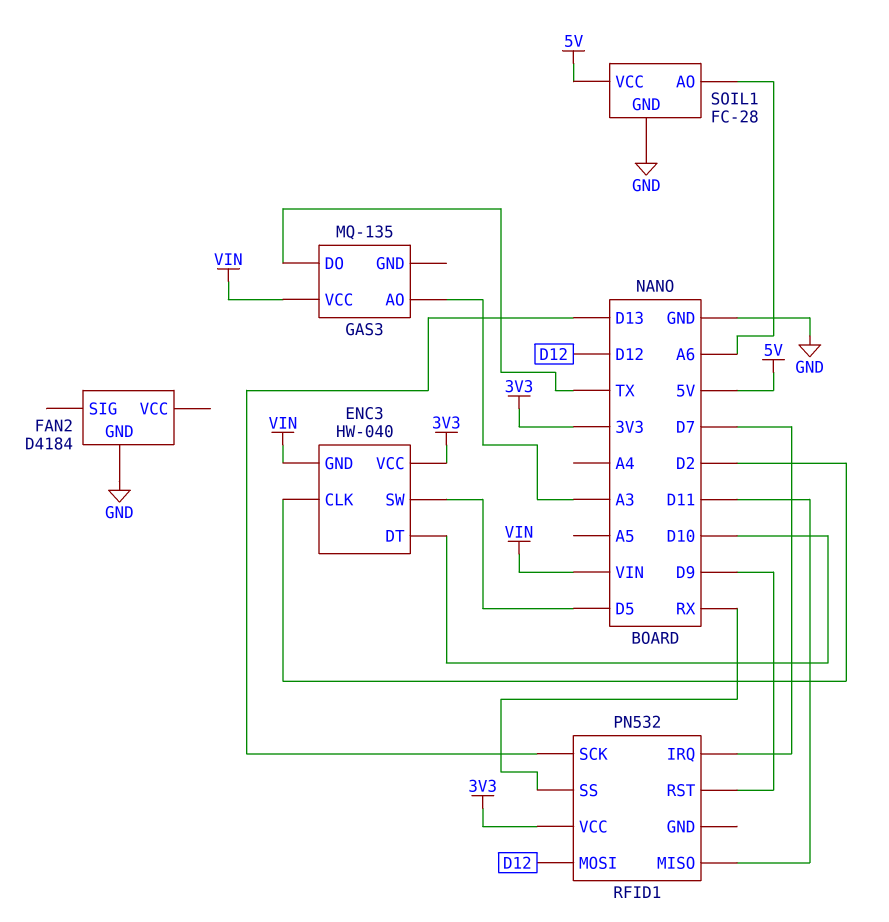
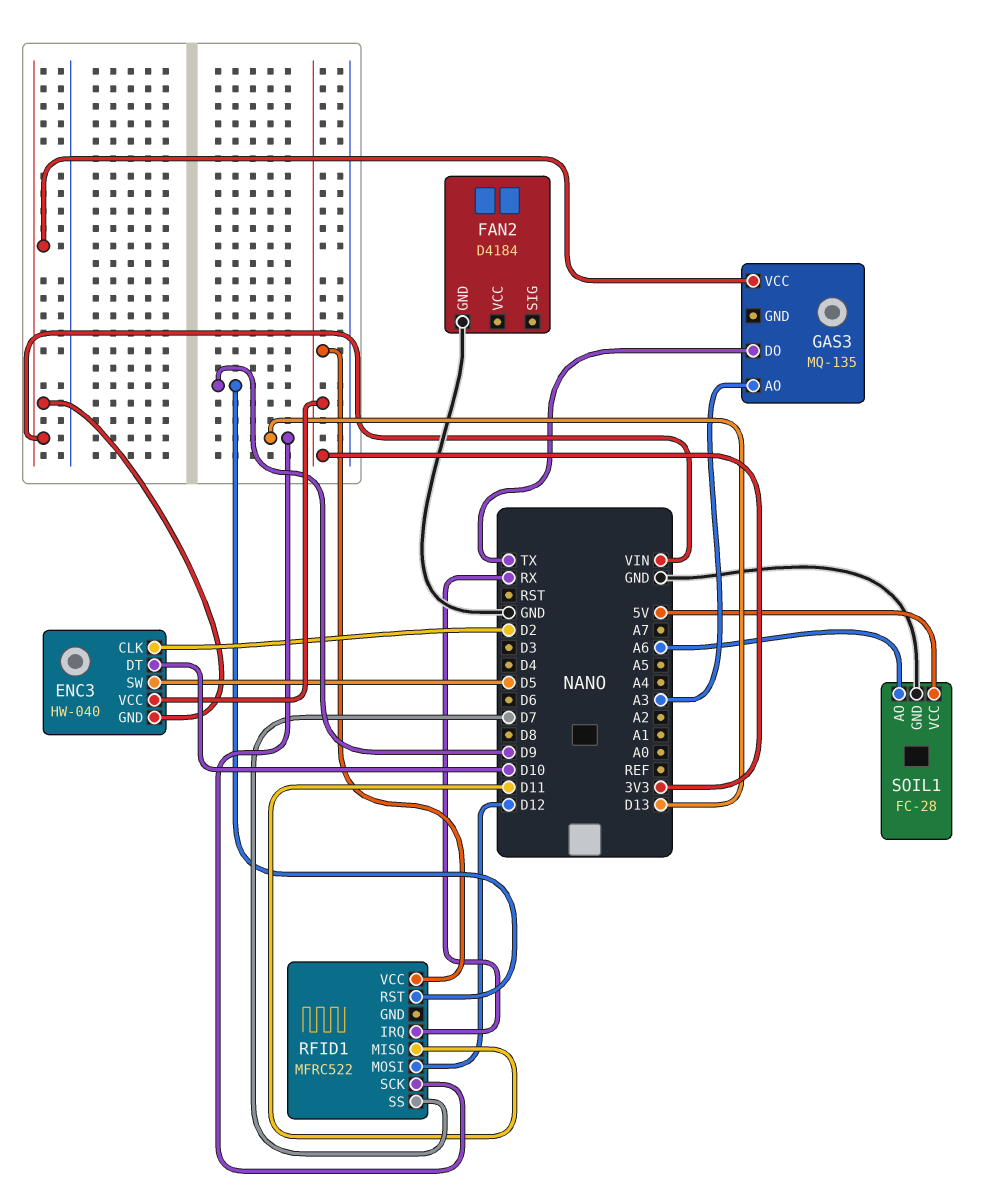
RFID1: PN532 -> MFRC522
RFID1 pin IRQ: D7 -> RX
RFID1 pin SS: RX -> D7

